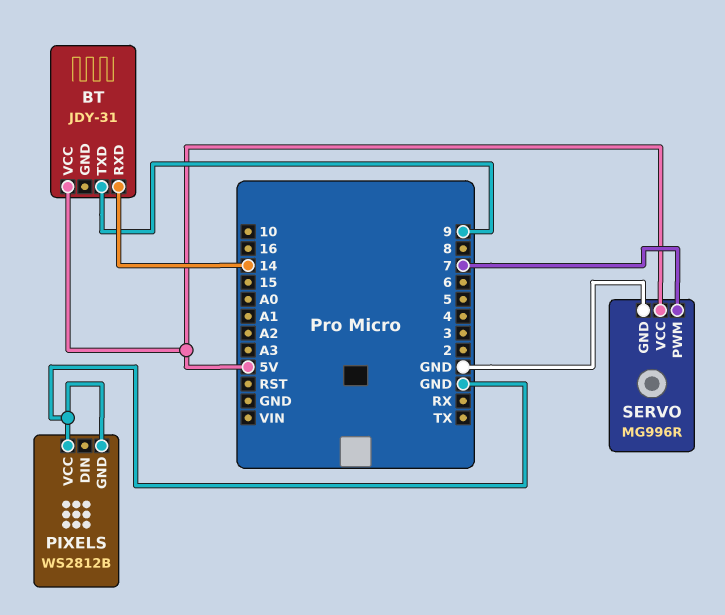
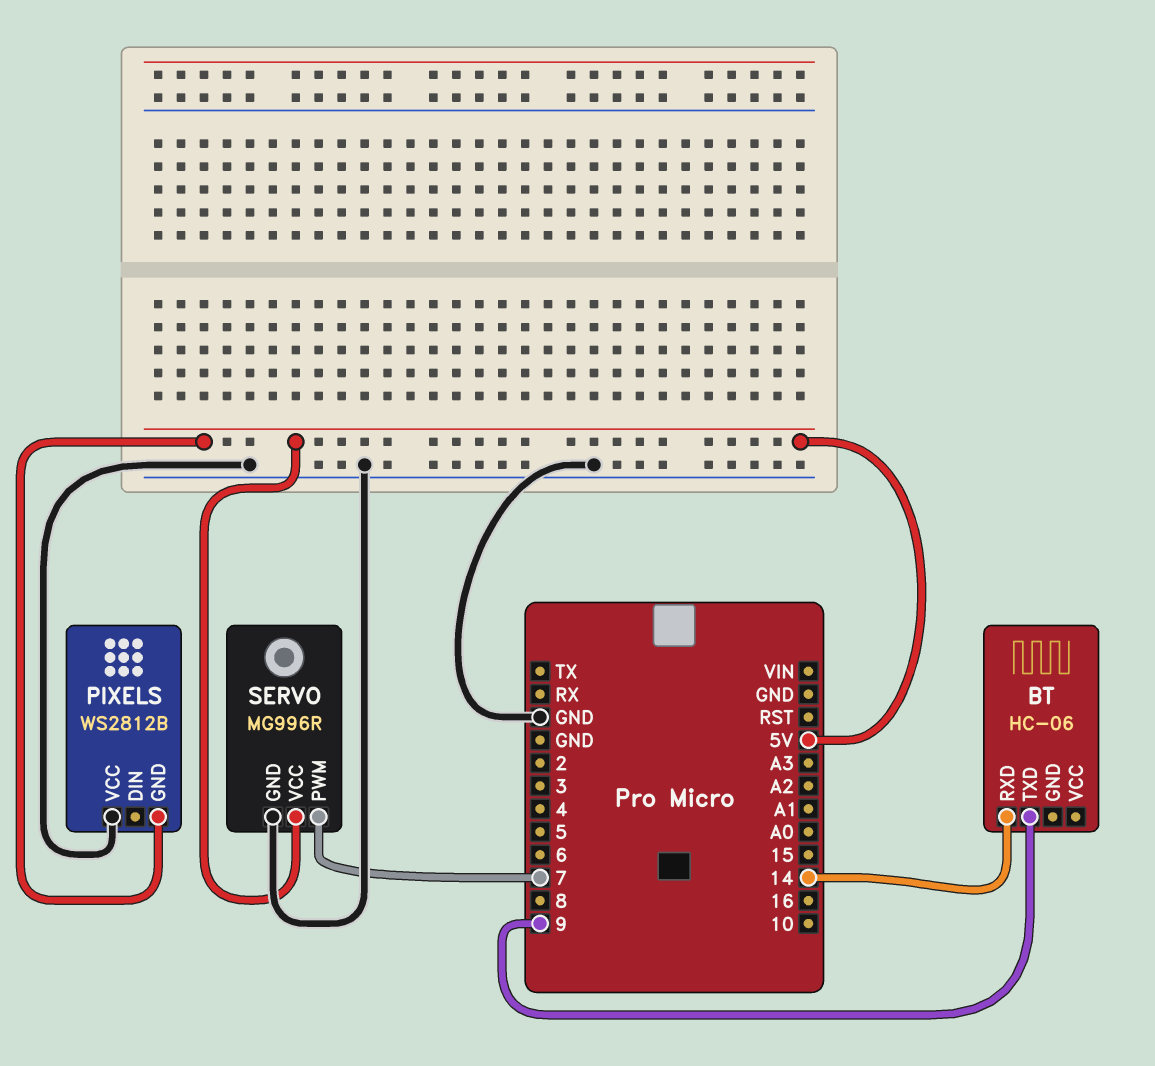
BT: JDY-31 -> HC-06
BT pin VCC: 5V -> none
PIXELS pin GND: GND -> 5V

